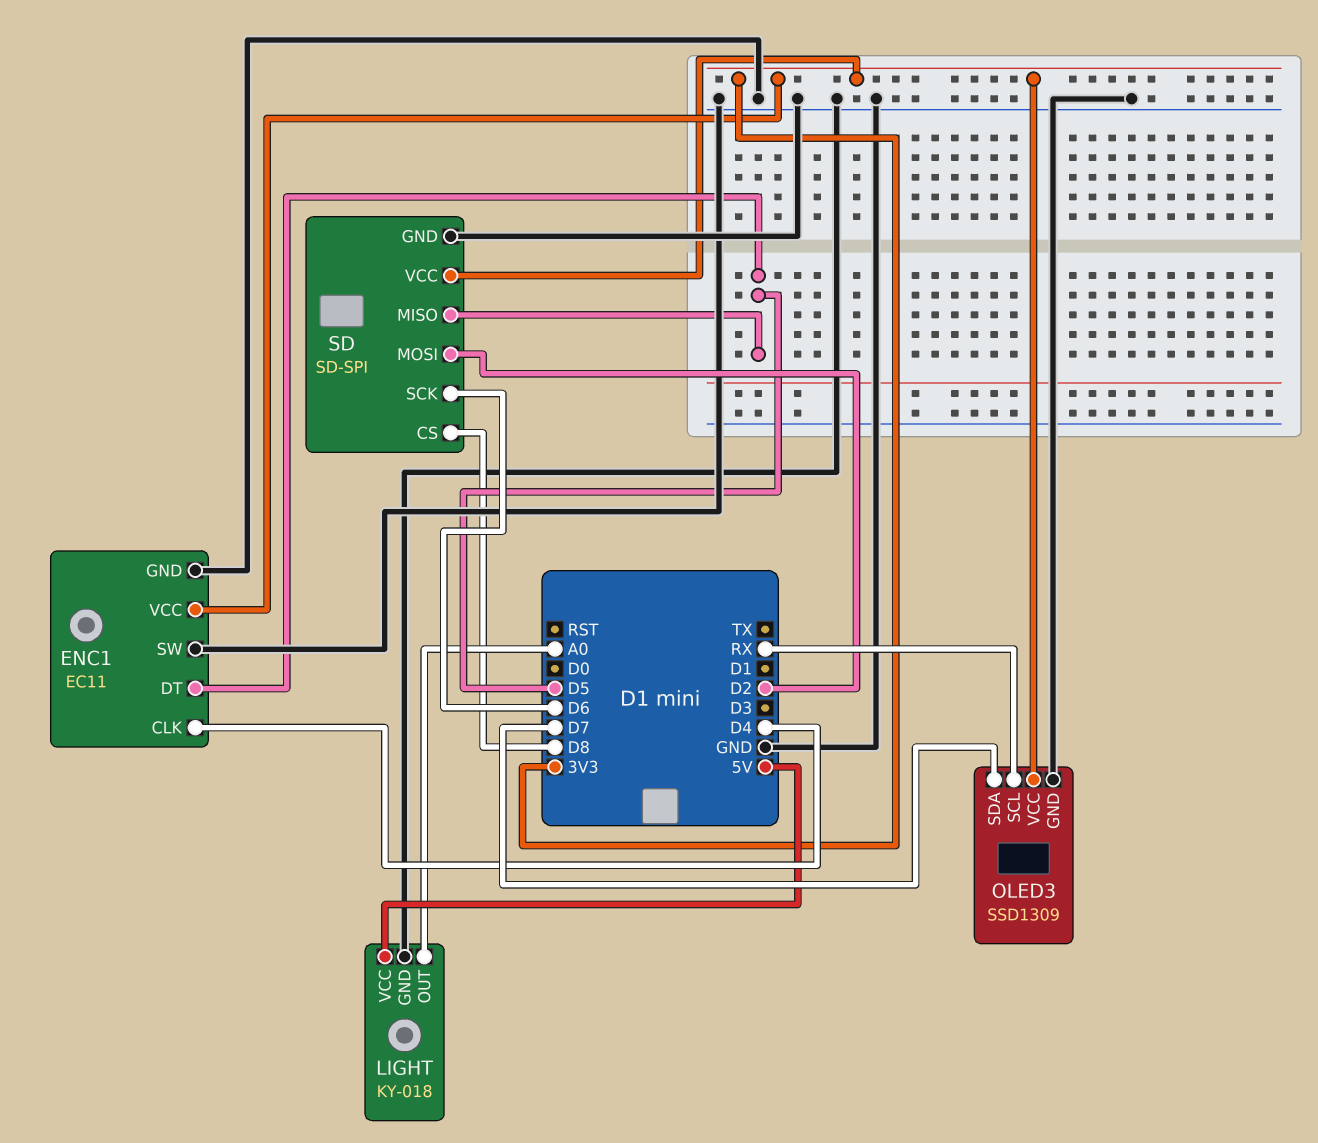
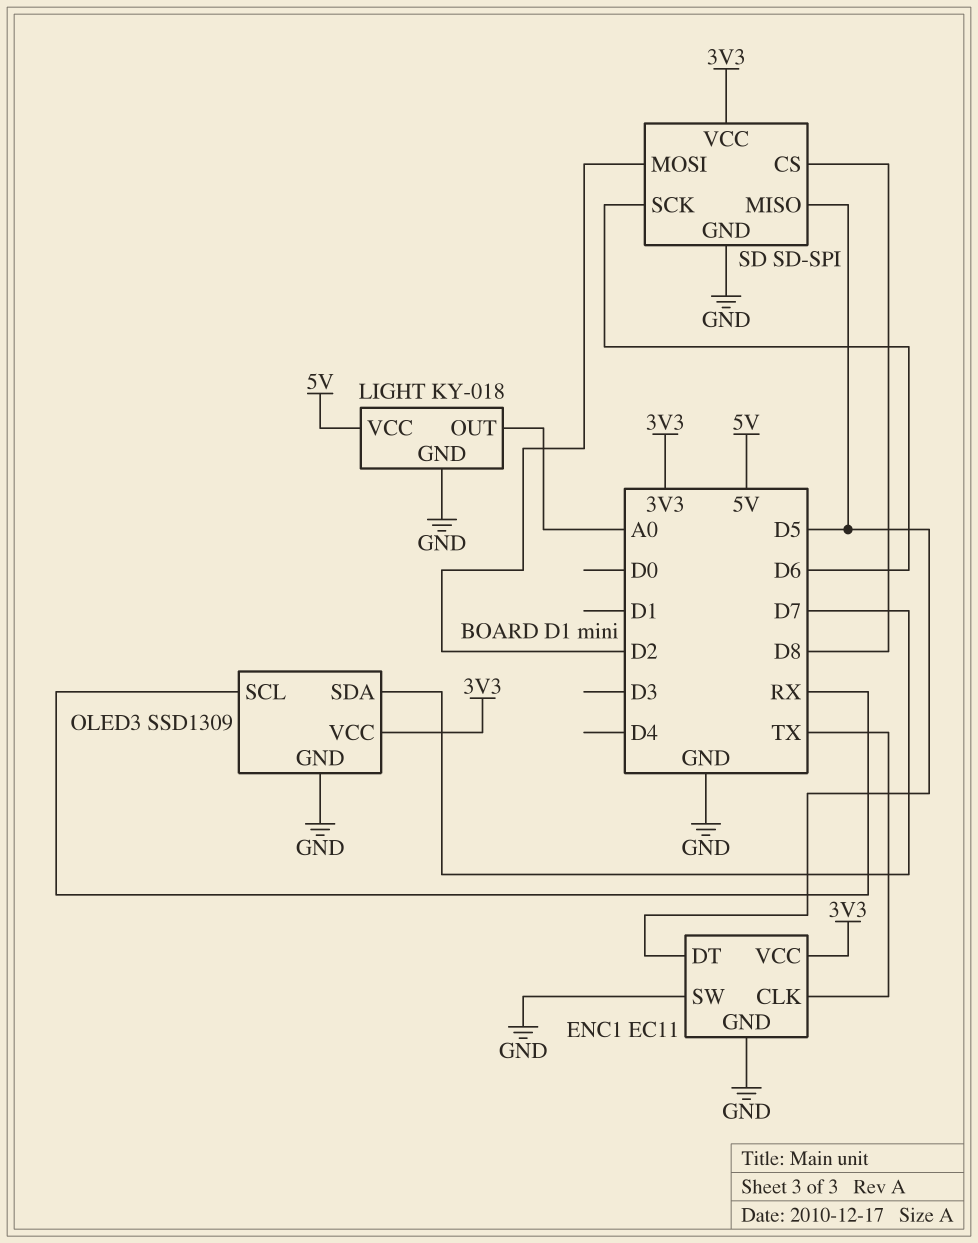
ENC1 pin CLK: D4 -> TX

